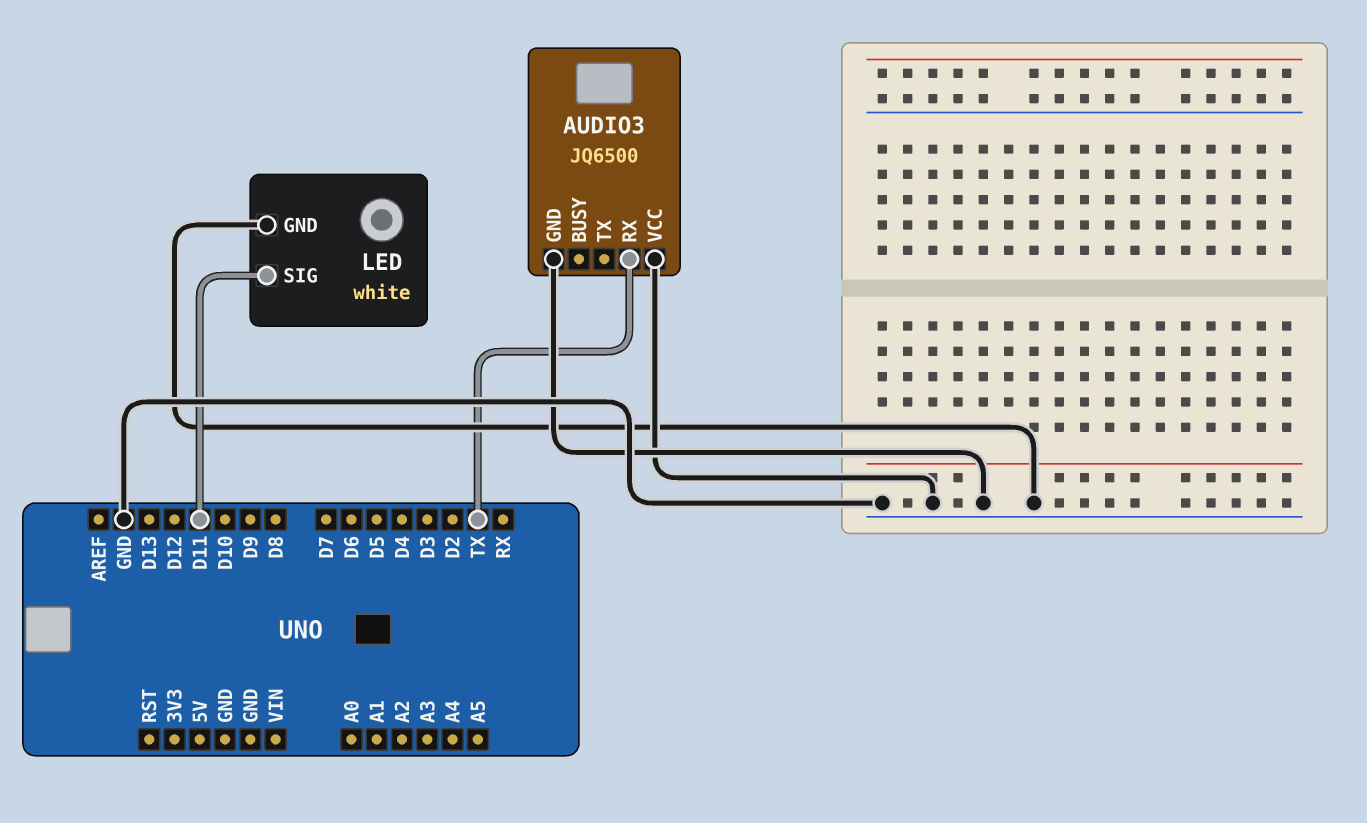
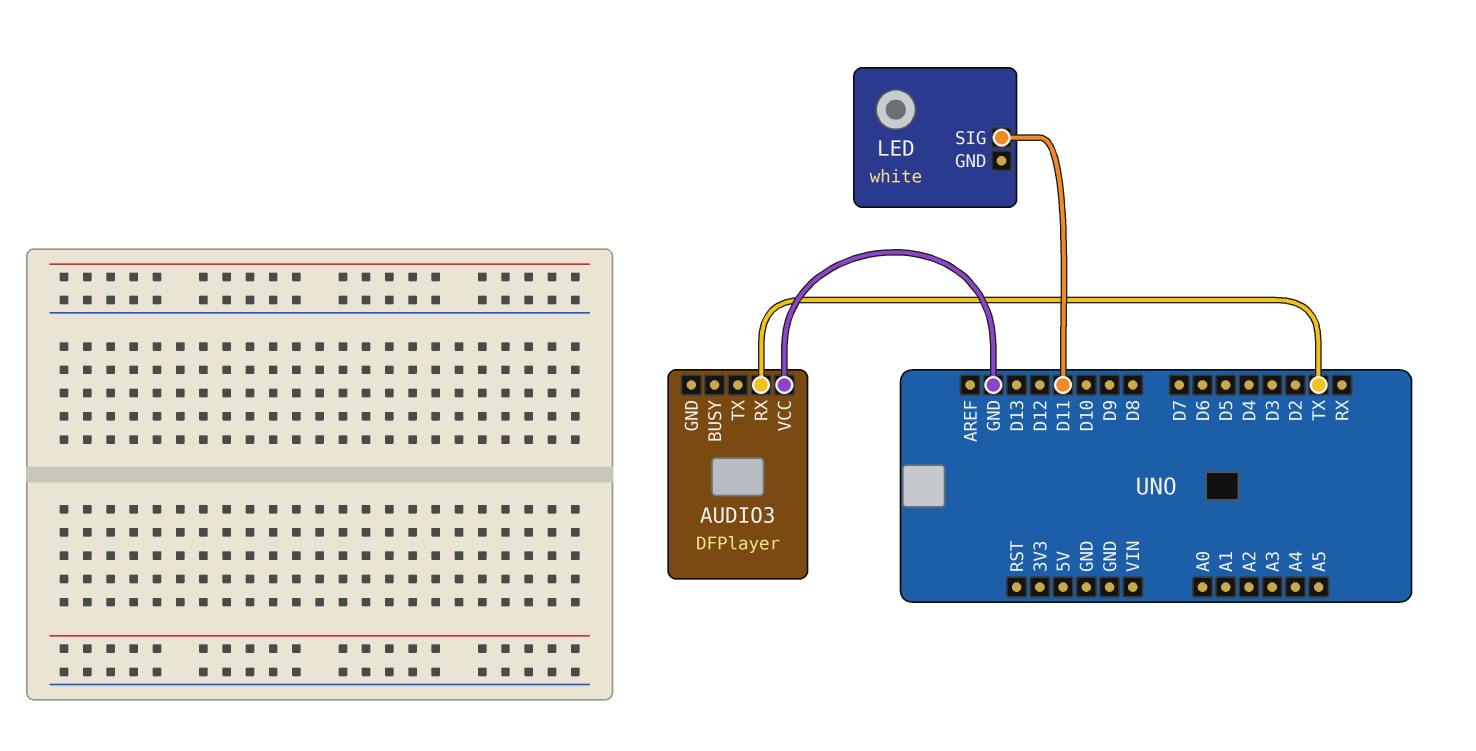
AUDIO3: JQ6500 -> DFPlayer
AUDIO3 pin GND: GND -> none
LED pin GND: GND -> none

